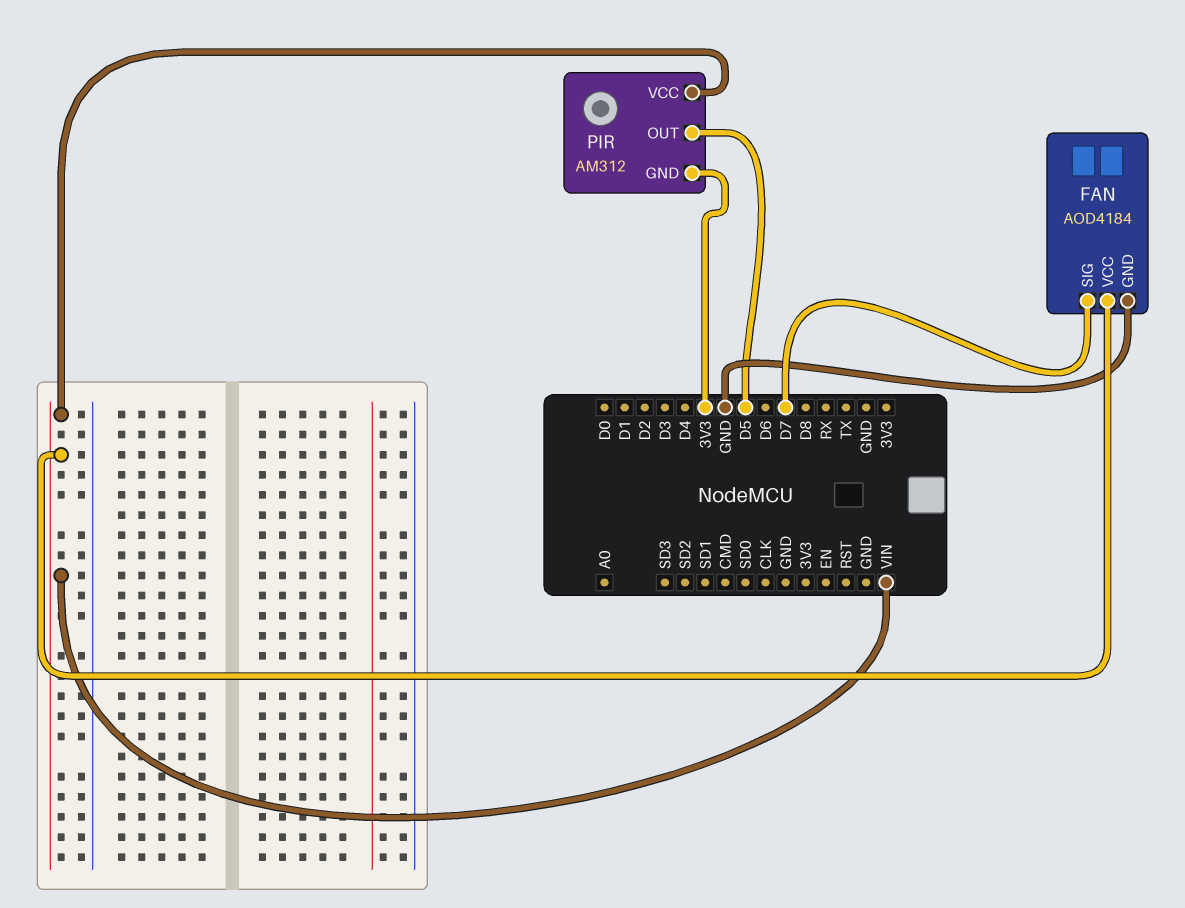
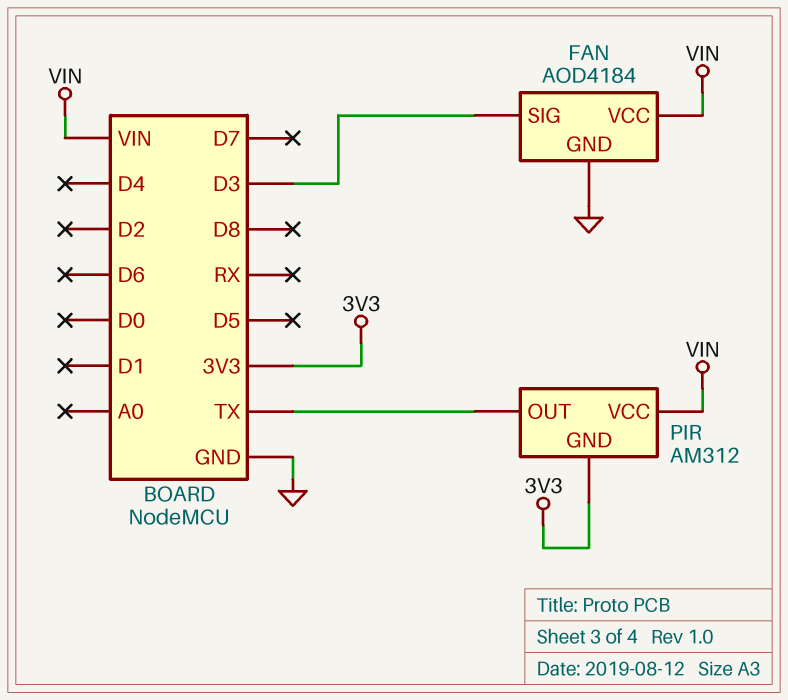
FAN pin SIG: D7 -> D3
PIR pin OUT: D5 -> TX

